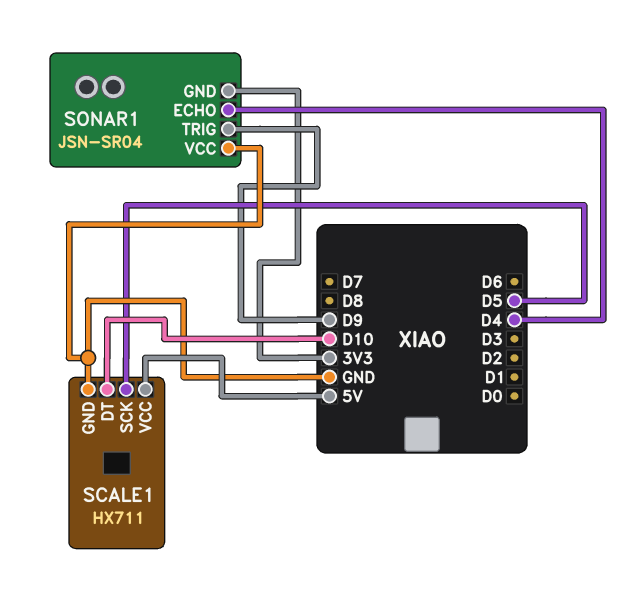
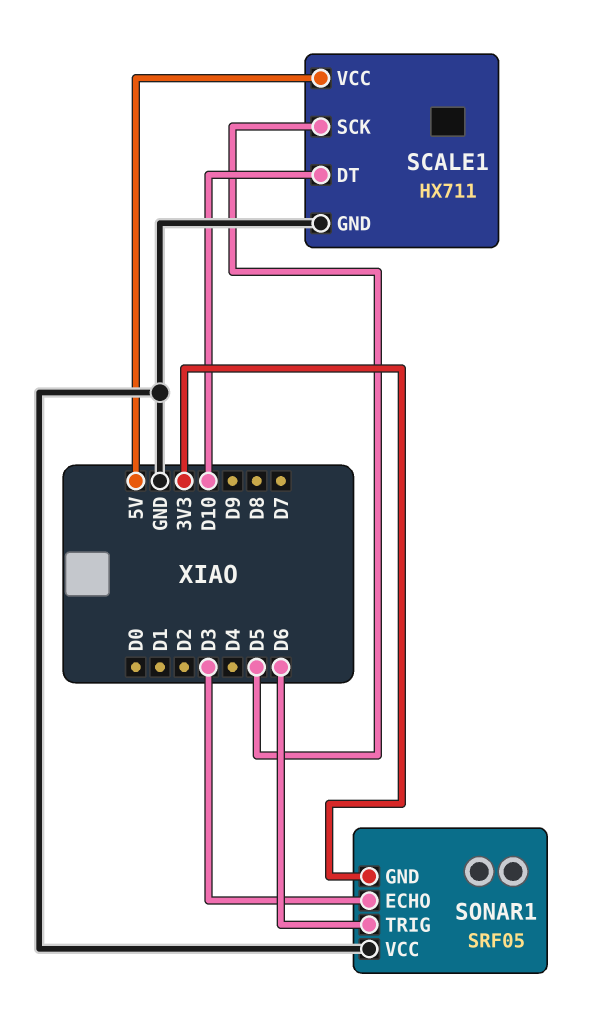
SONAR1: JSN-SR04 -> SRF05
SONAR1 pin ECHO: D4 -> D3
SONAR1 pin TRIG: D9 -> D6

